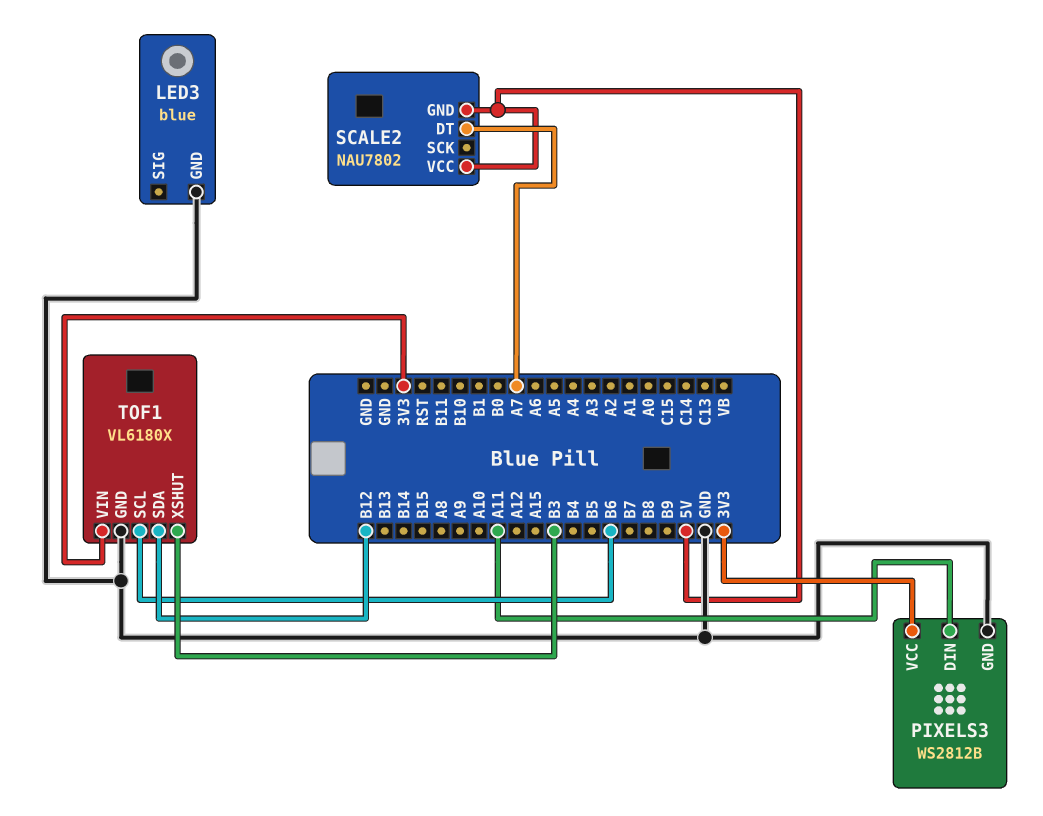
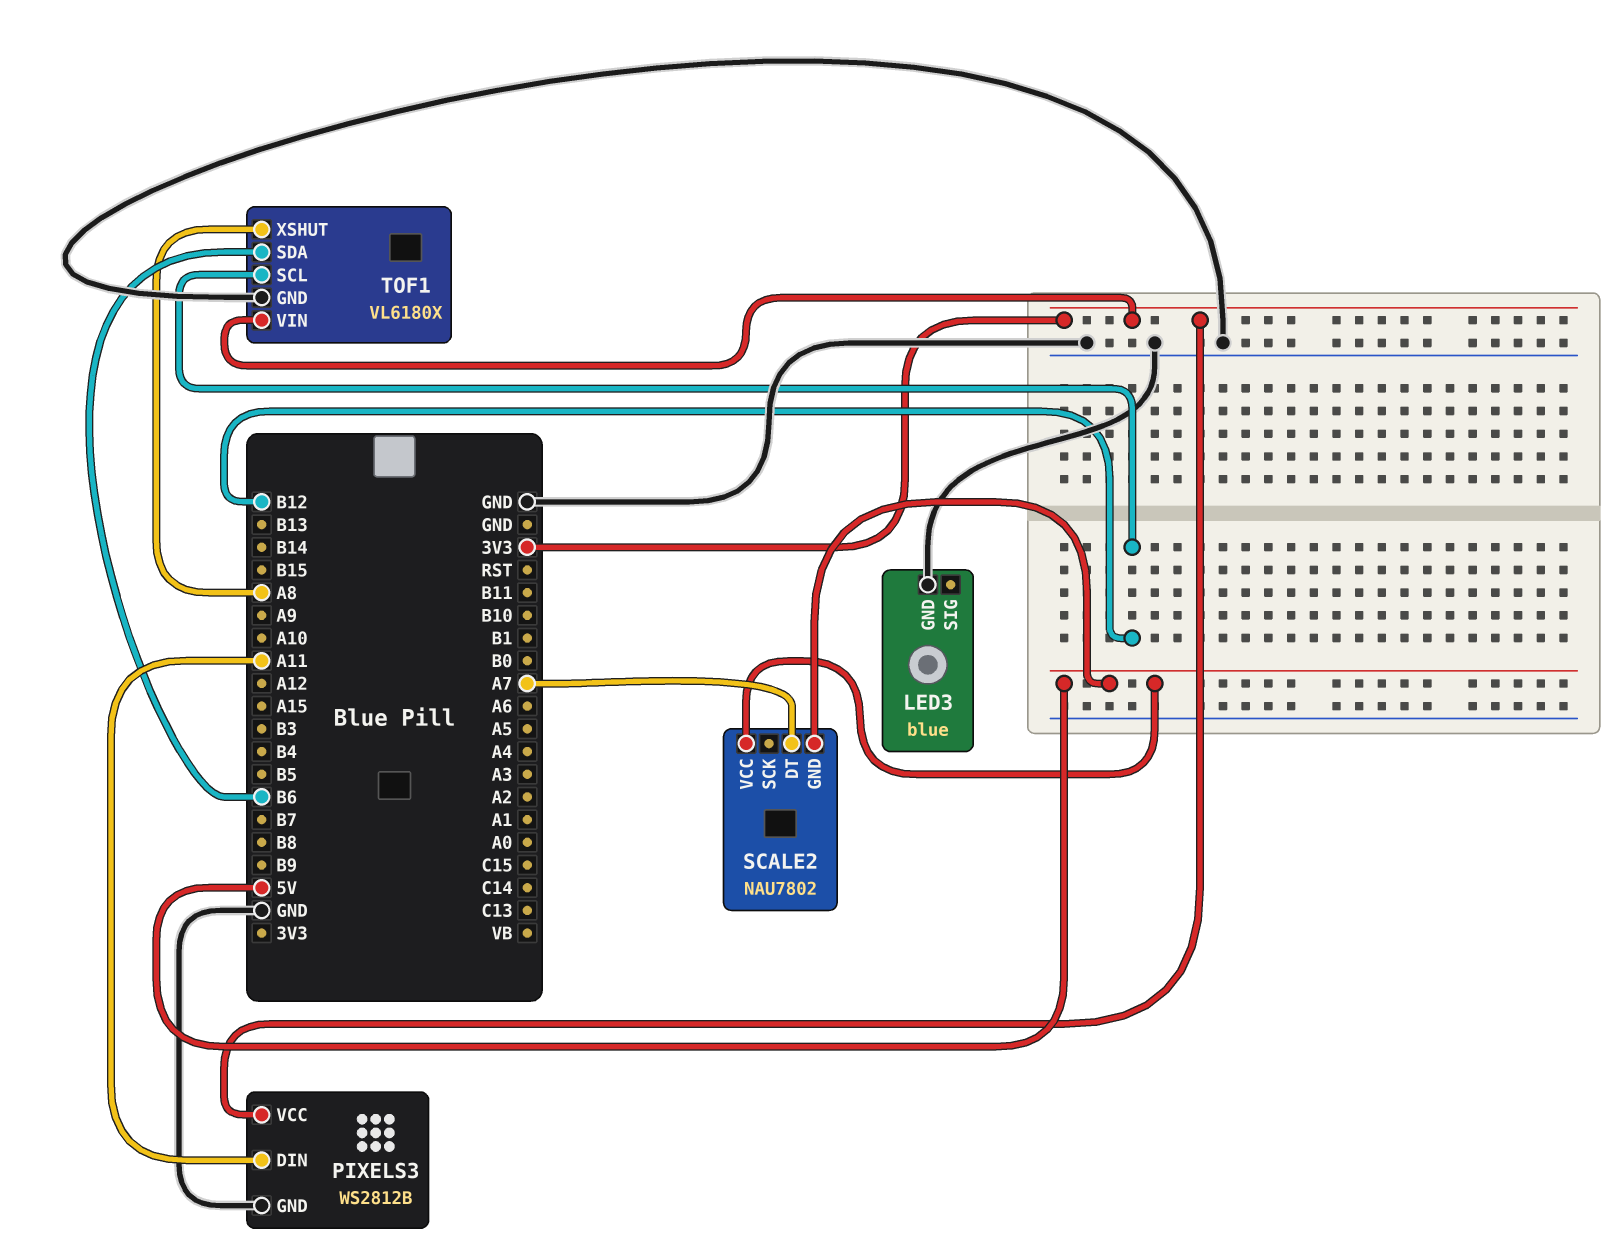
TOF1 pin SCL: B6 -> B12
TOF1 pin SDA: B12 -> B6
TOF1 pin XSHUT: B3 -> A8

